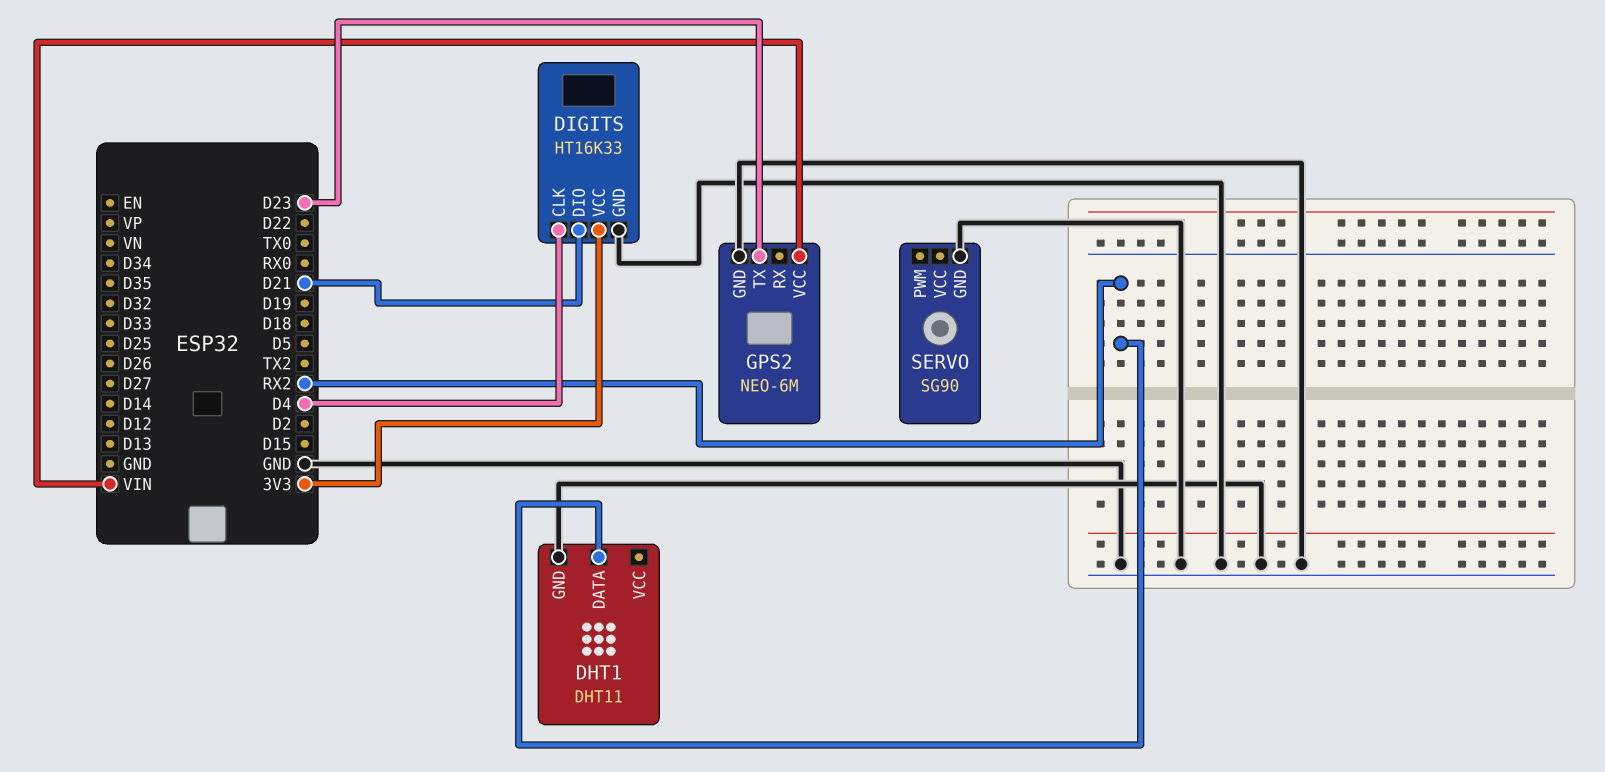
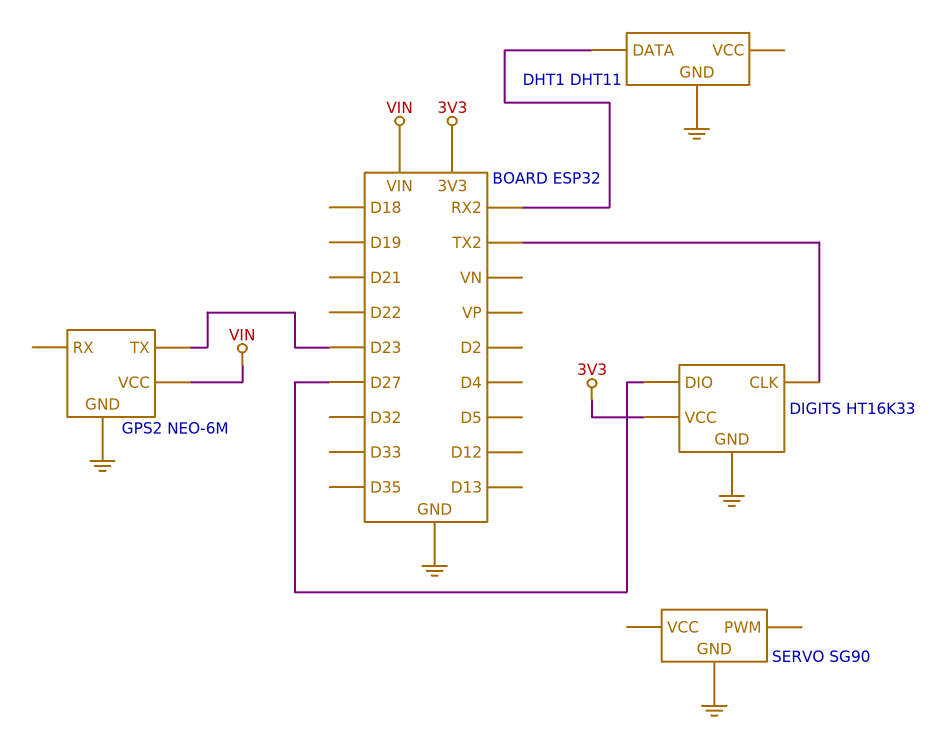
DIGITS pin CLK: D4 -> TX2
DIGITS pin DIO: D21 -> D27

